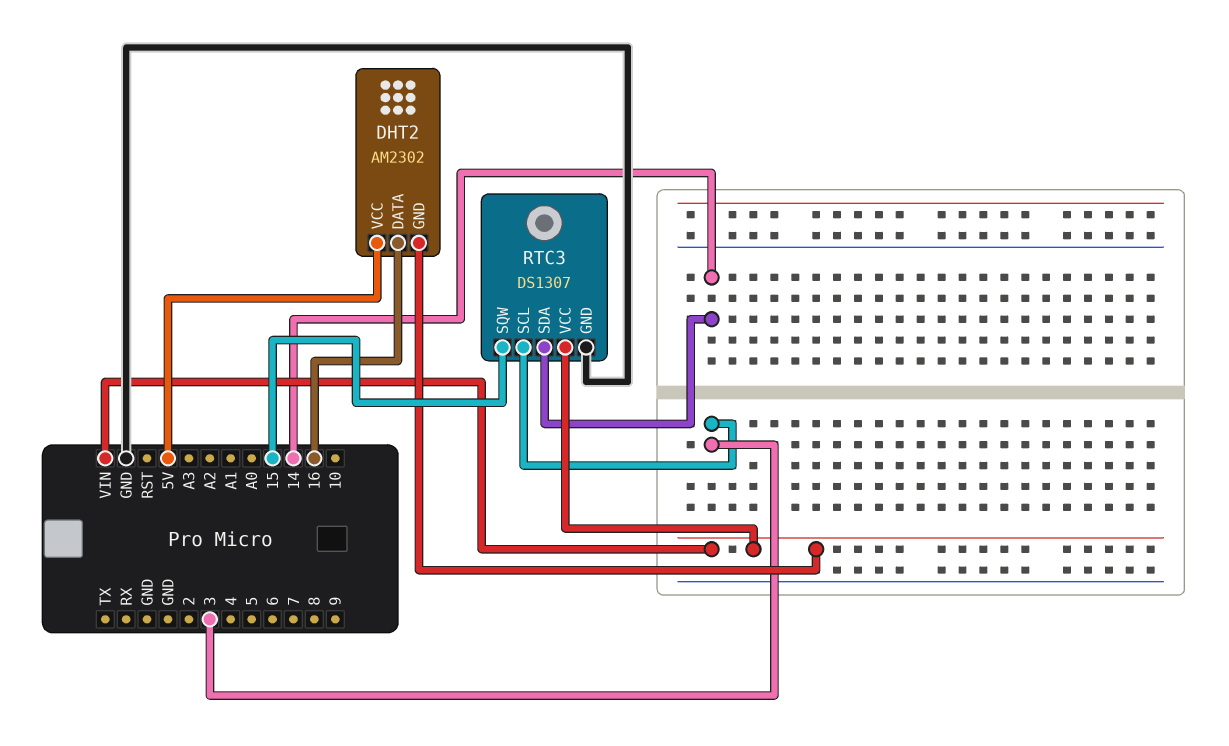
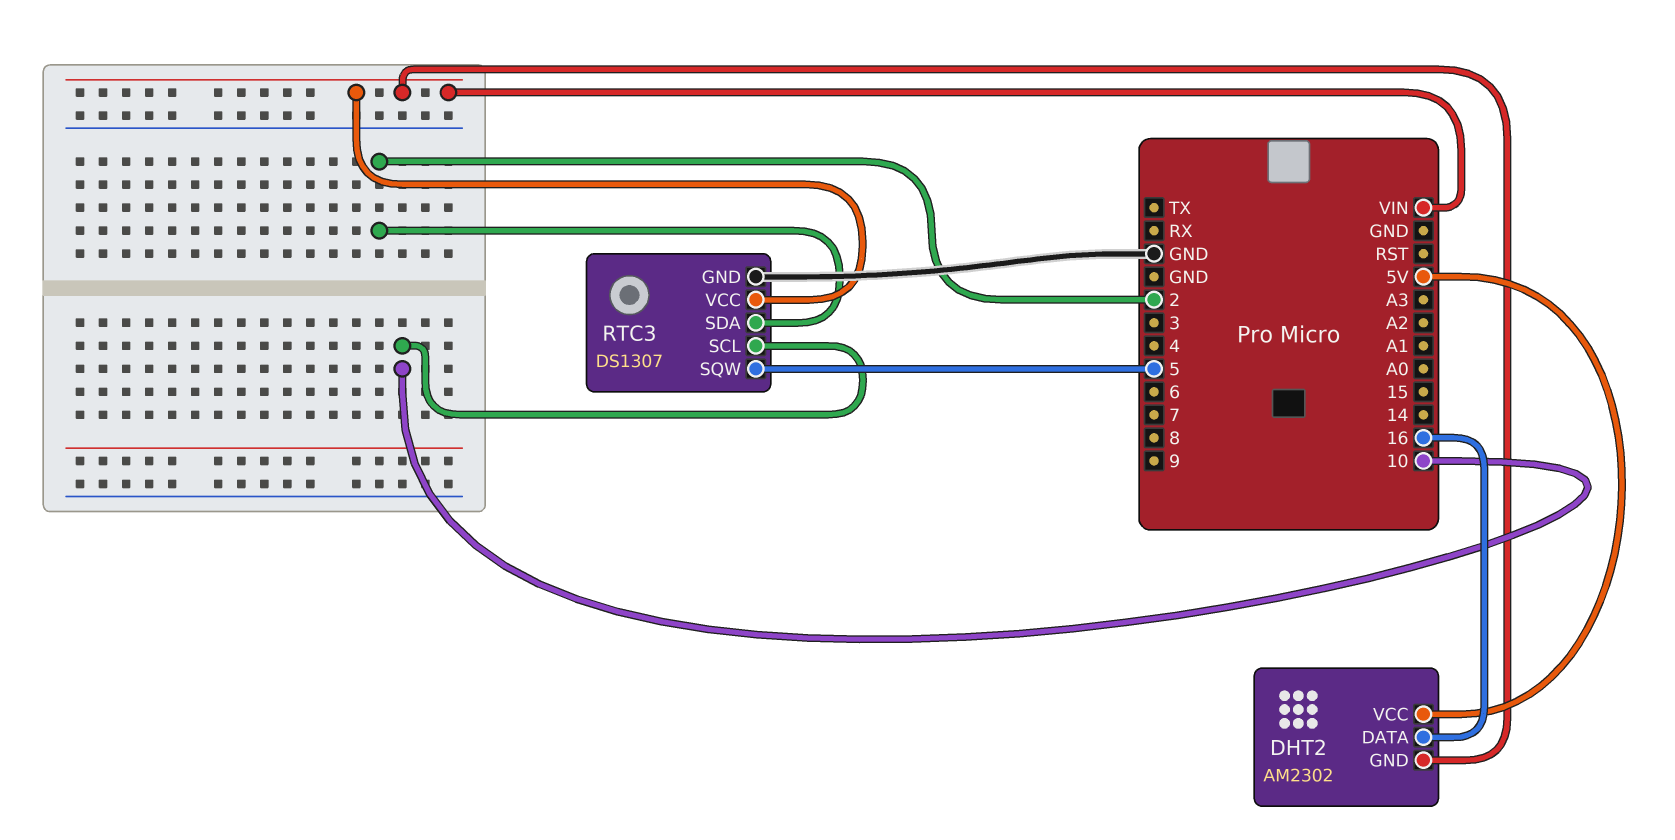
RTC3 pin SCL: 3 -> 10
RTC3 pin SDA: 14 -> 2
RTC3 pin SQW: 15 -> 5

